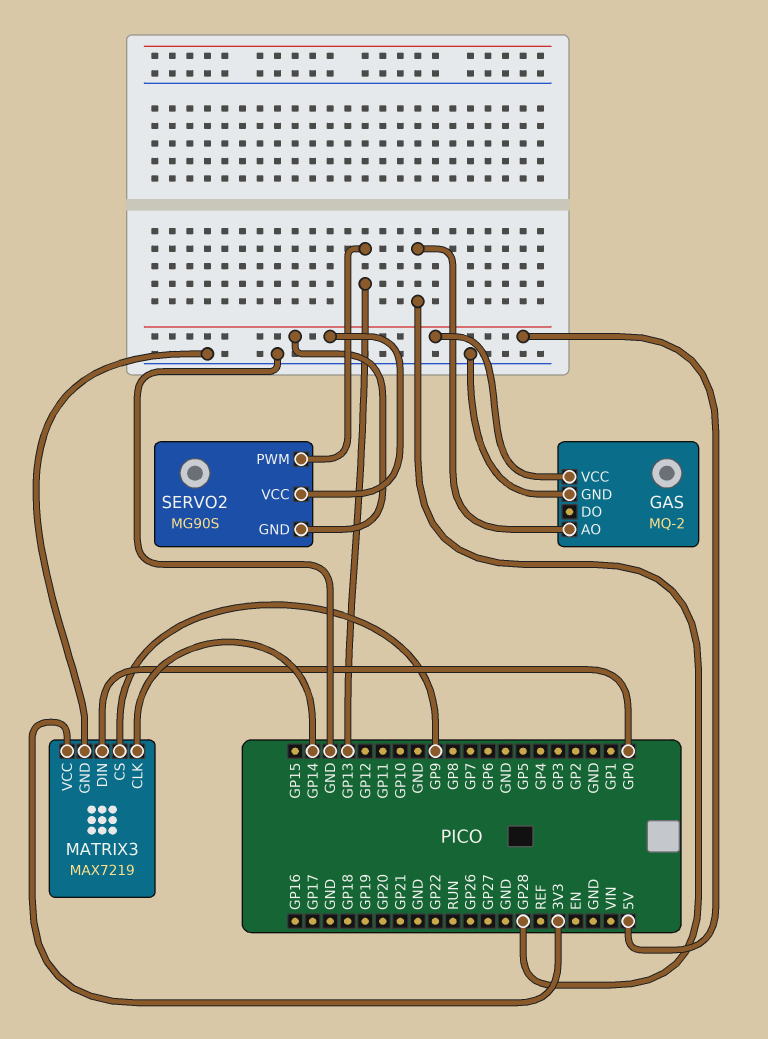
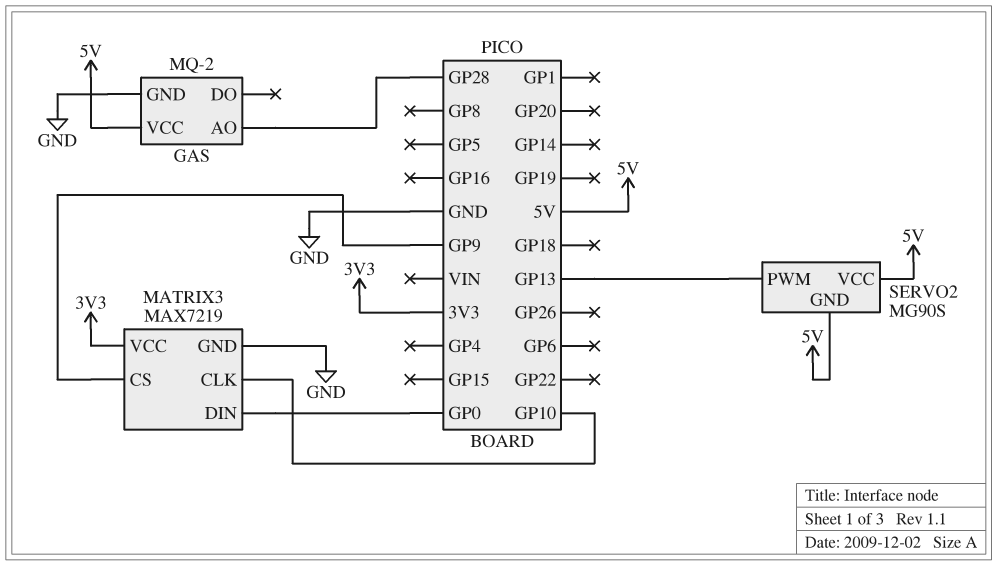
MATRIX3 pin CLK: GP14 -> GP10

